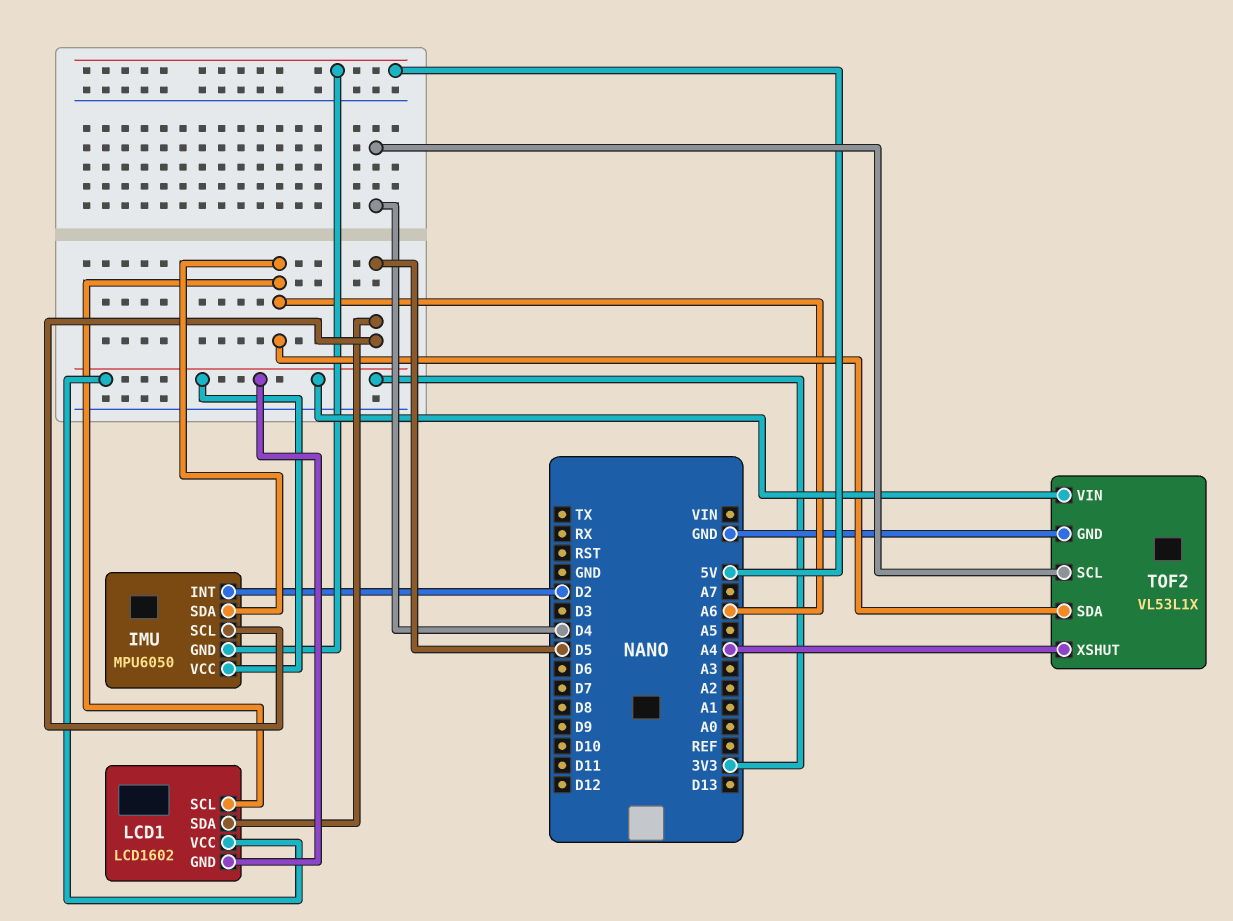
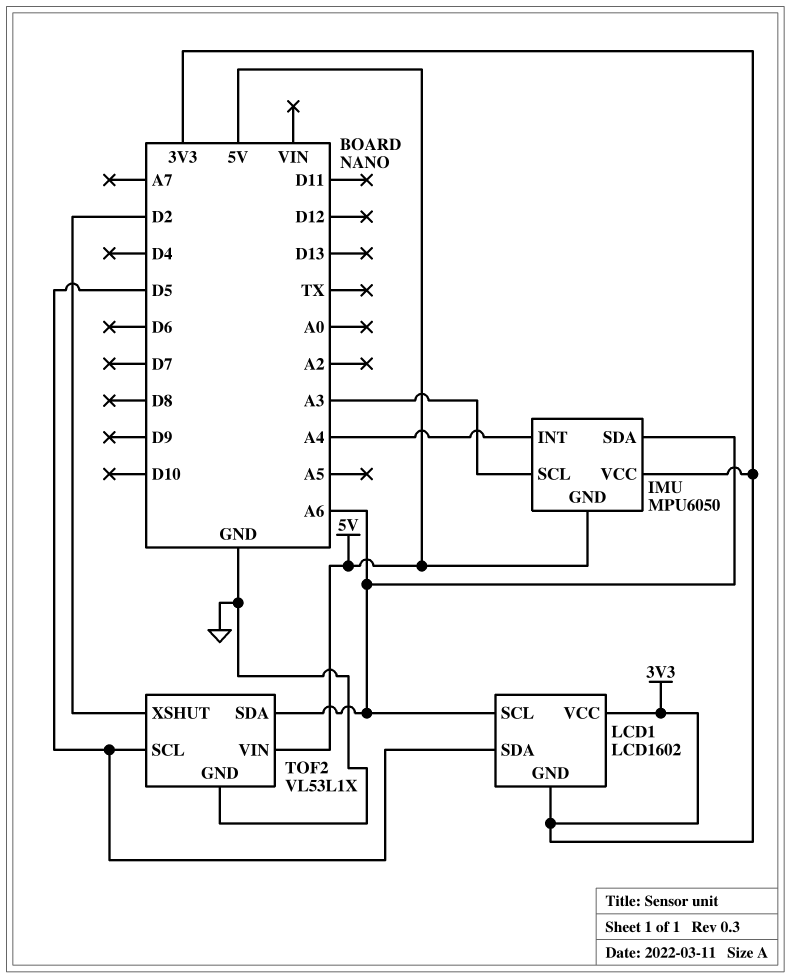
IMU pin INT: D2 -> A4
IMU pin SCL: D5 -> A3
TOF2 pin SCL: D4 -> D5
TOF2 pin VIN: 3V3 -> 5V
TOF2 pin XSHUT: A4 -> D2

